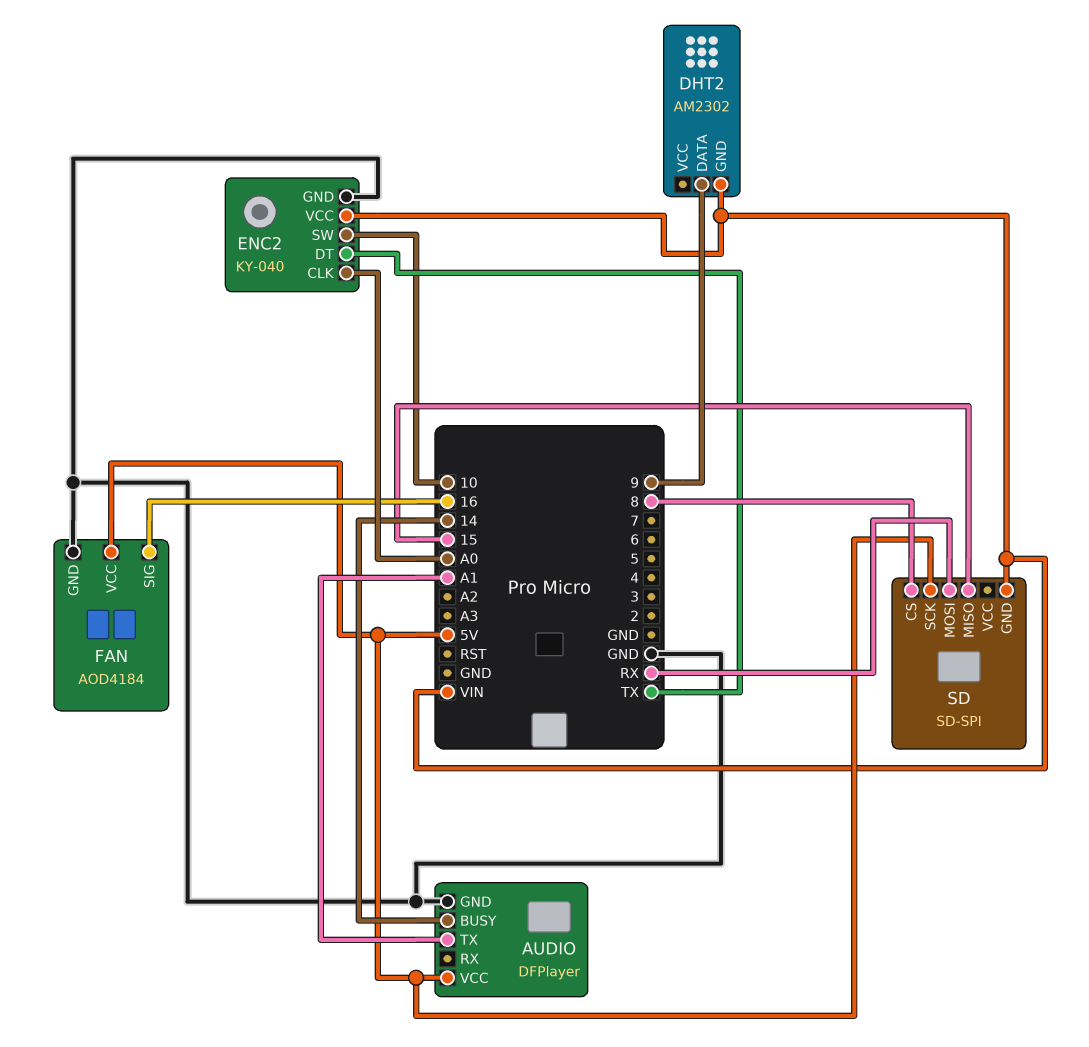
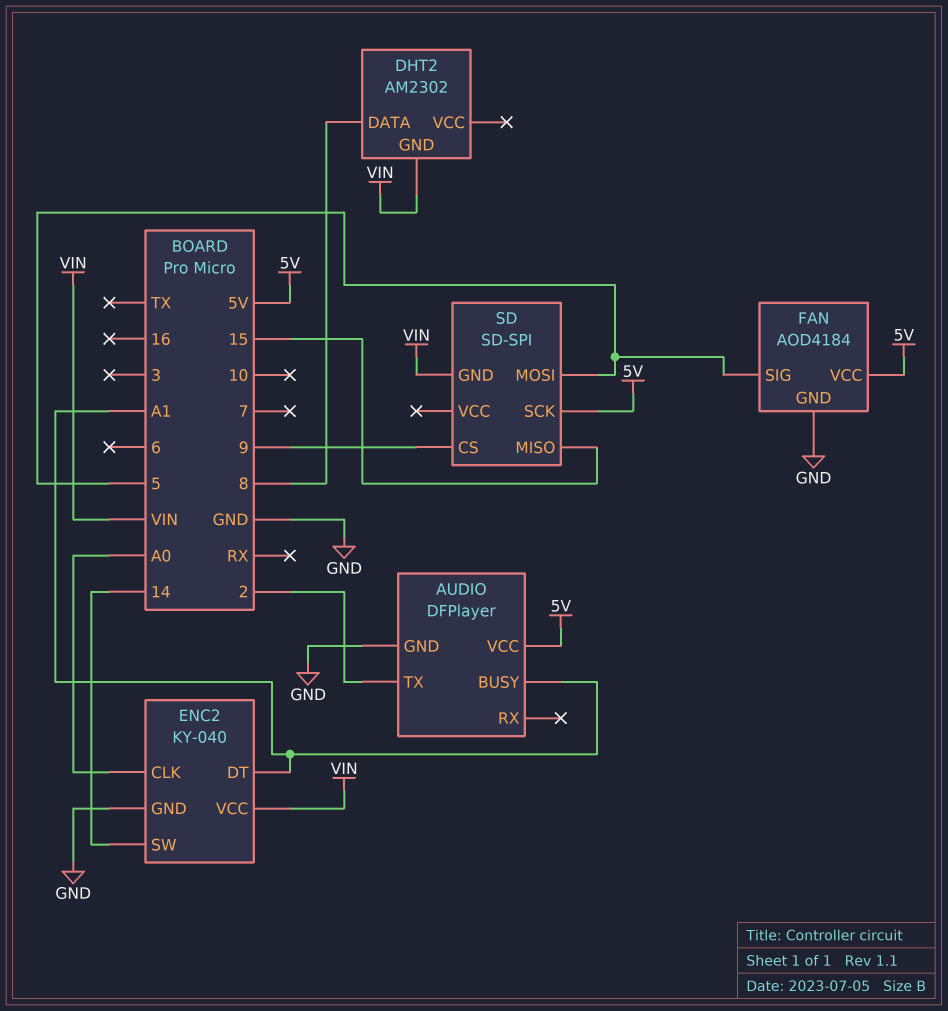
AUDIO pin BUSY: 14 -> A1
AUDIO pin TX: A1 -> 2
DHT2 pin DATA: 9 -> 8
ENC2 pin DT: TX -> A1
ENC2 pin SW: 10 -> 14
FAN pin SIG: 16 -> 5
SD pin CS: 8 -> 9
SD pin MOSI: RX -> 5

